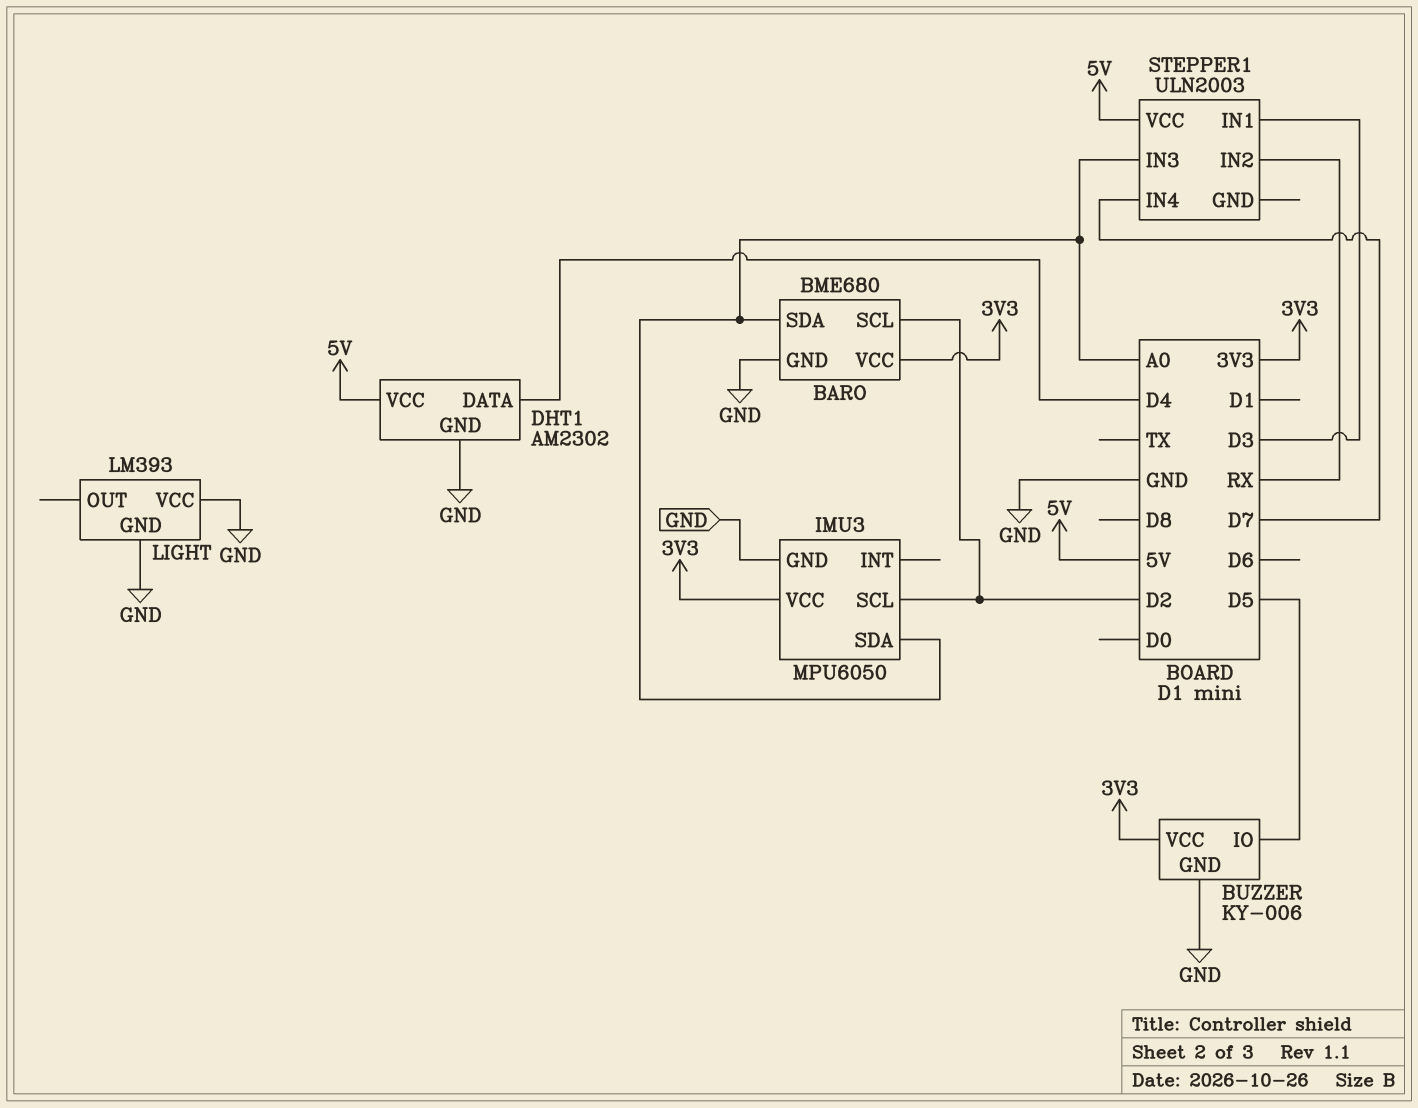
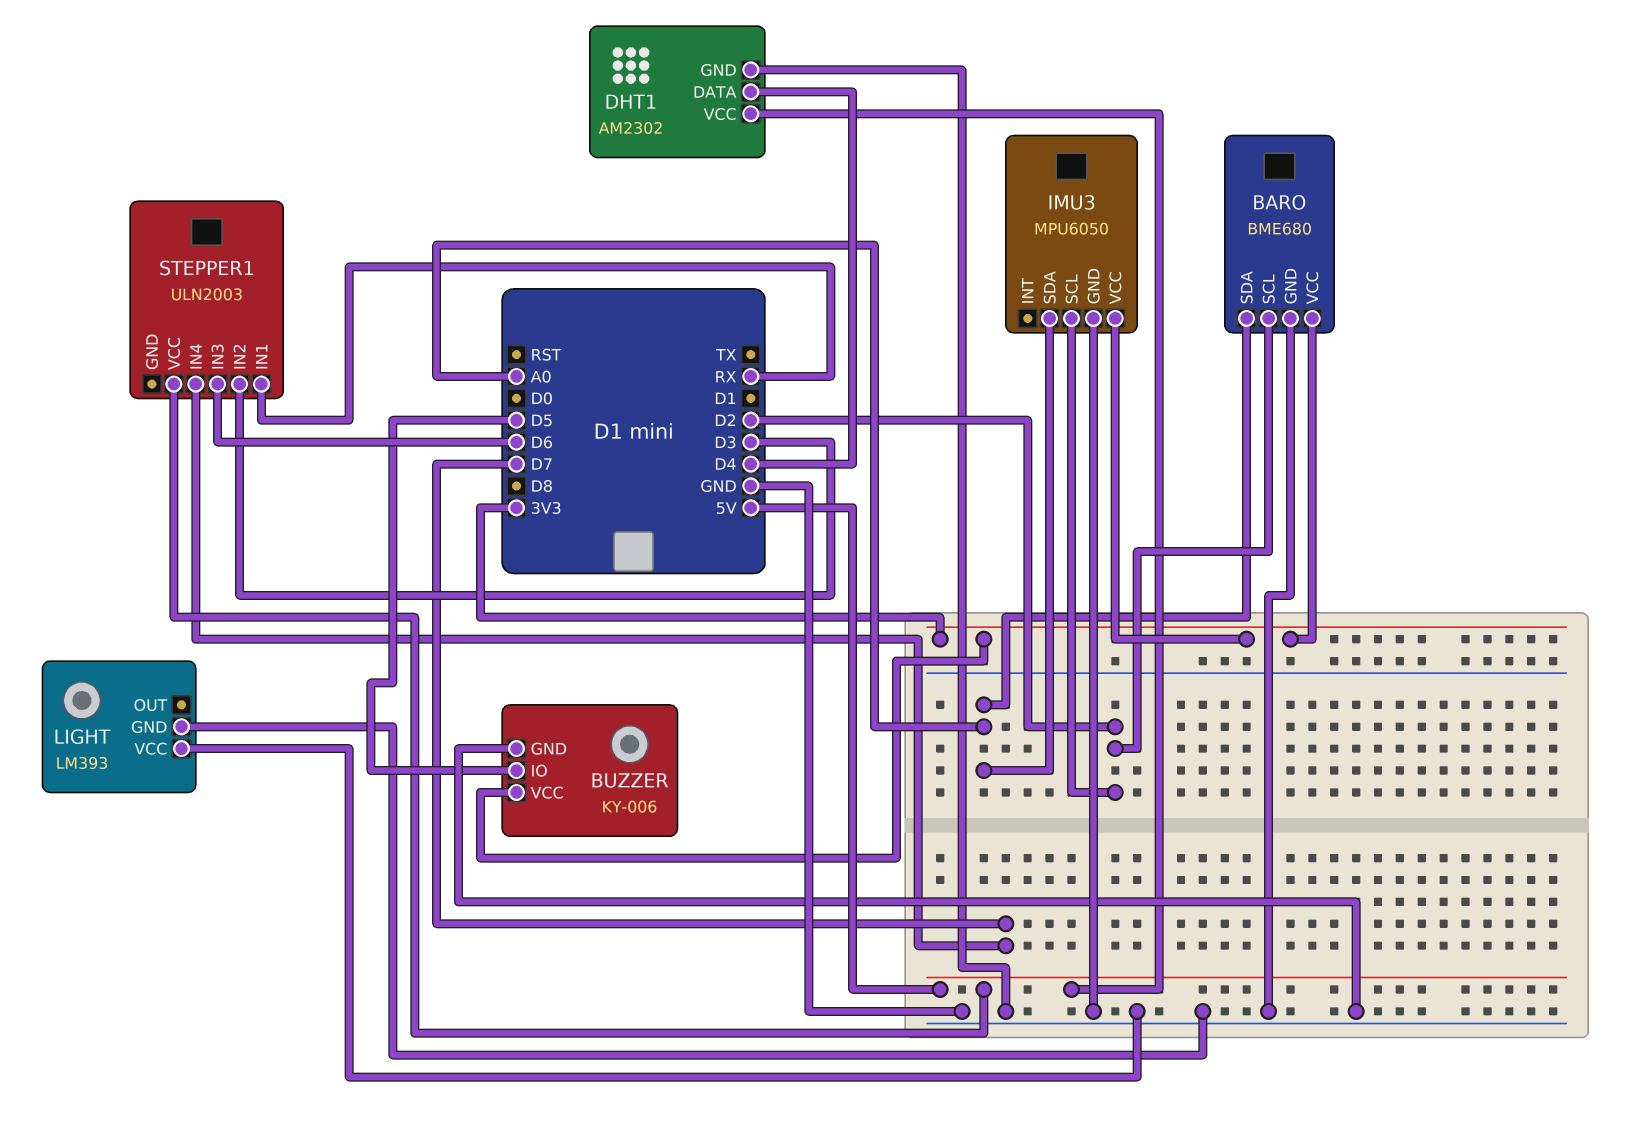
STEPPER1 pin IN1: D3 -> RX
STEPPER1 pin IN2: RX -> D3
STEPPER1 pin IN3: A0 -> D6

